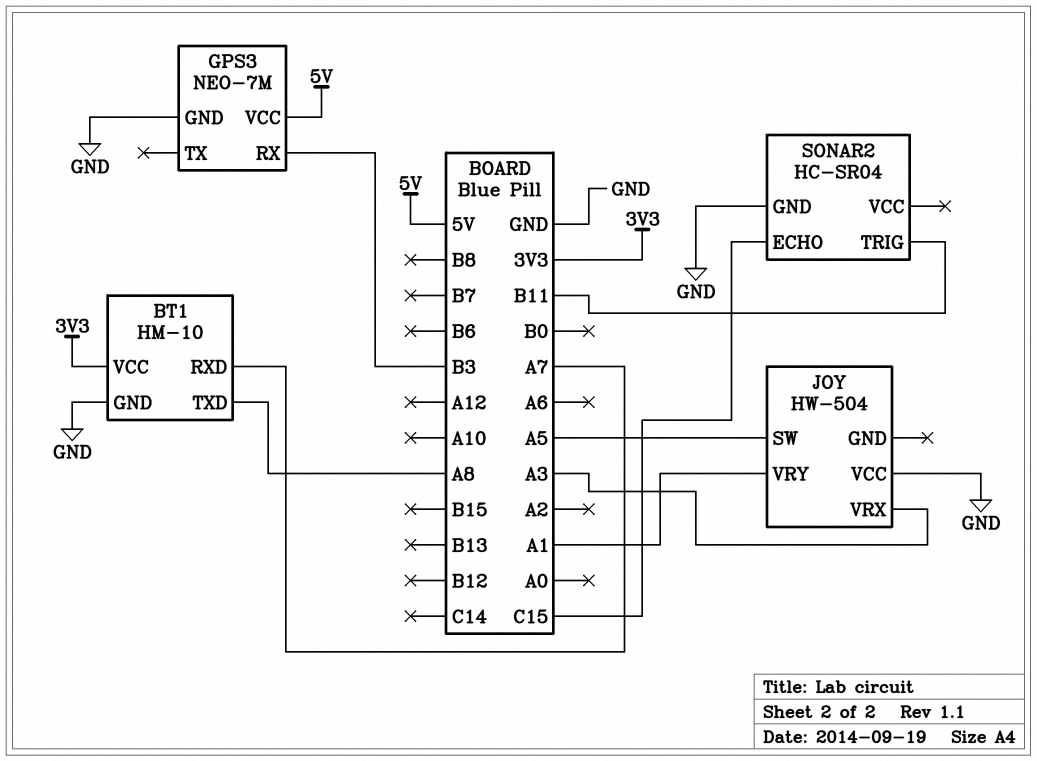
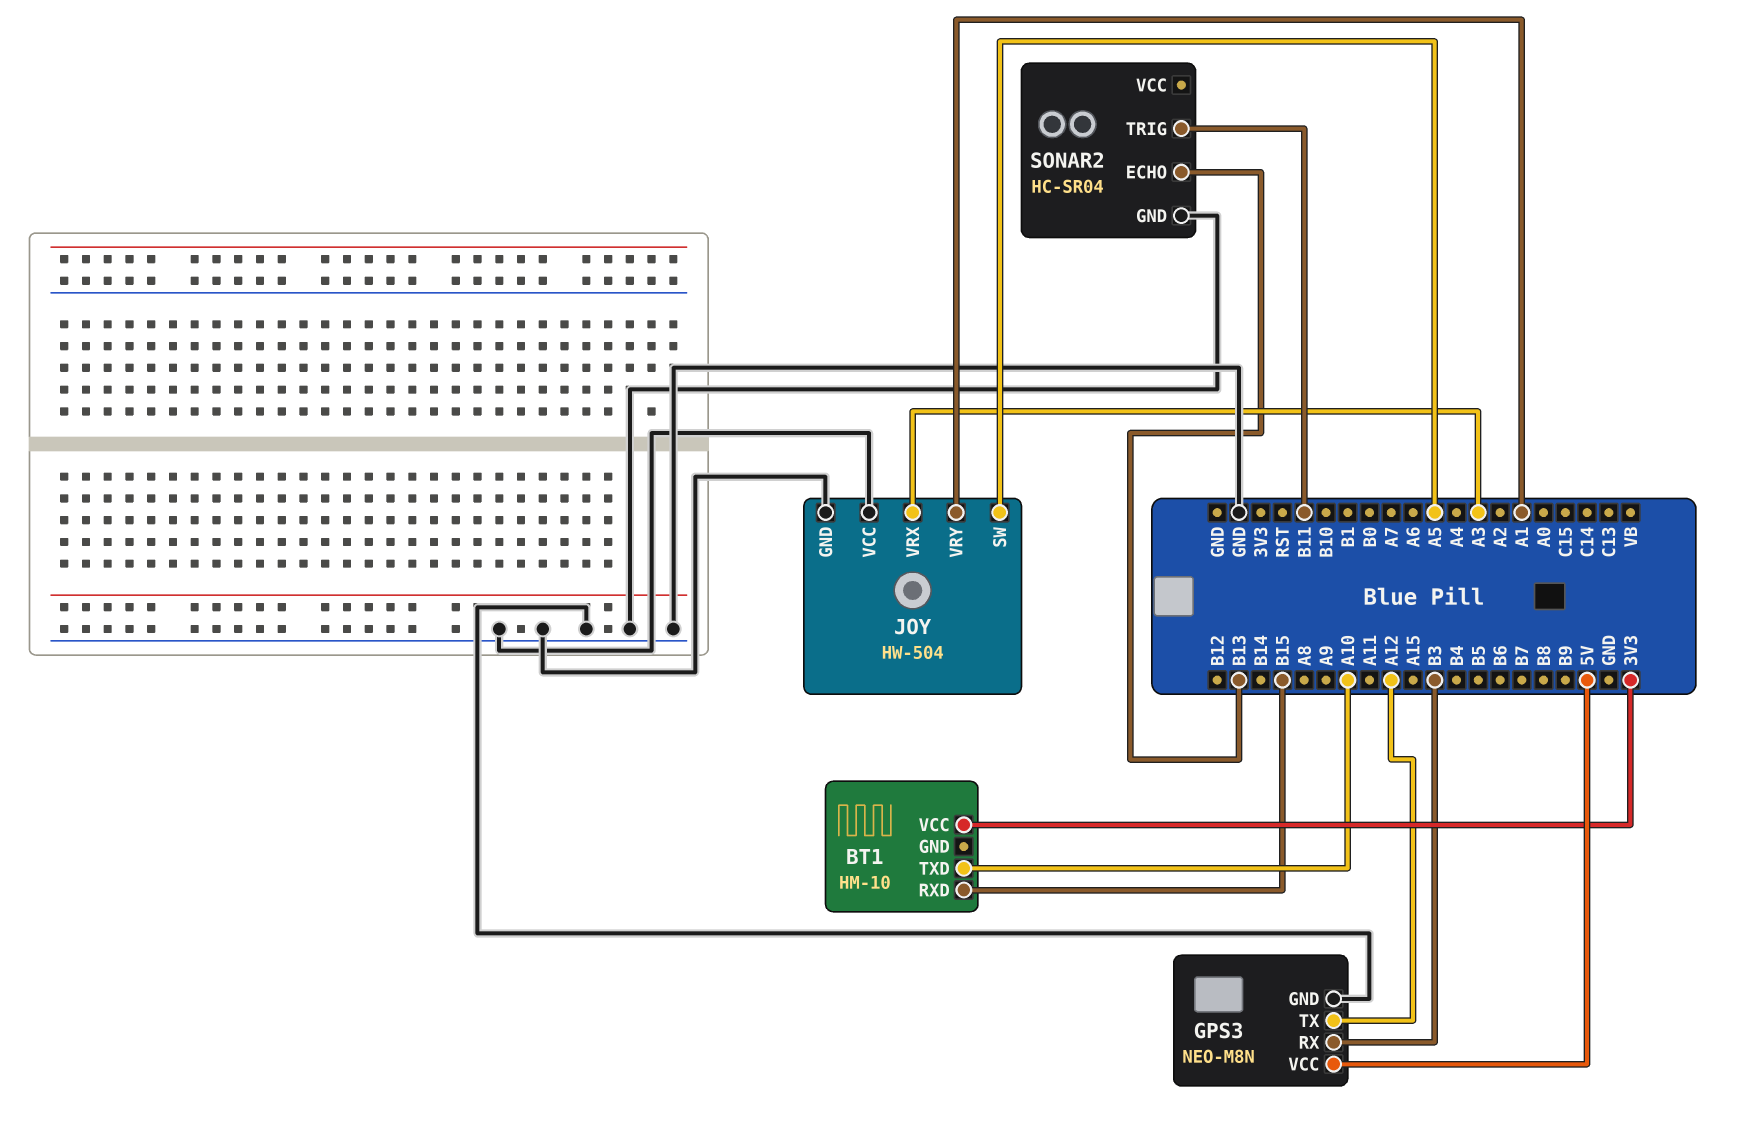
BT1 pin GND: GND -> none
BT1 pin RXD: A7 -> B15
BT1 pin TXD: A8 -> A10
GPS3: NEO-7M -> NEO-M8N
GPS3 pin TX: none -> A12
JOY pin GND: none -> GND
SONAR2 pin ECHO: C15 -> B13

